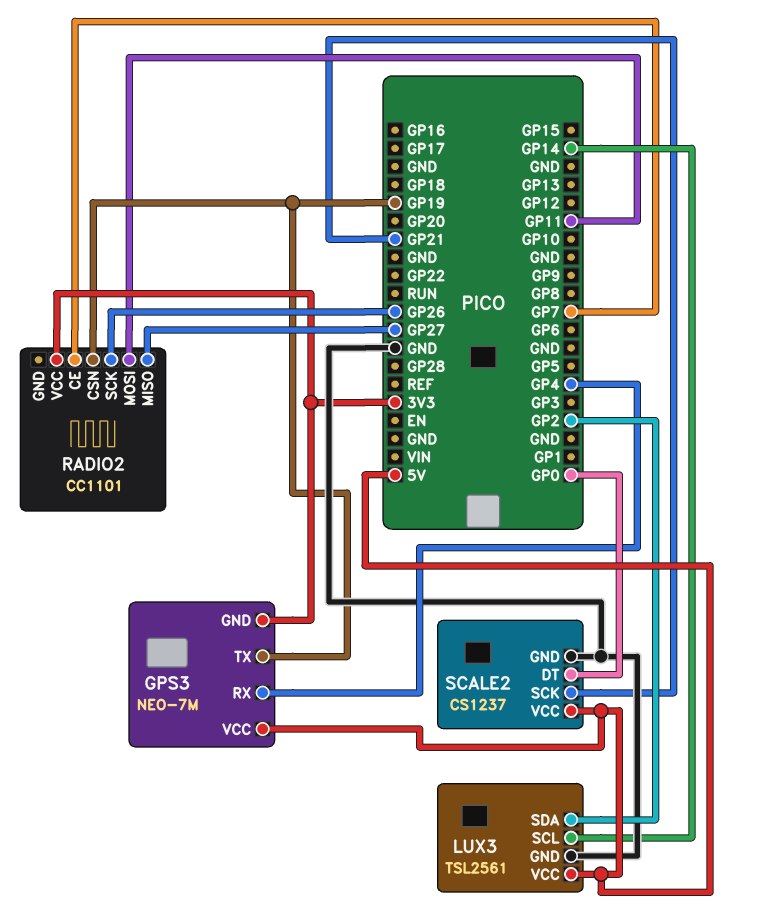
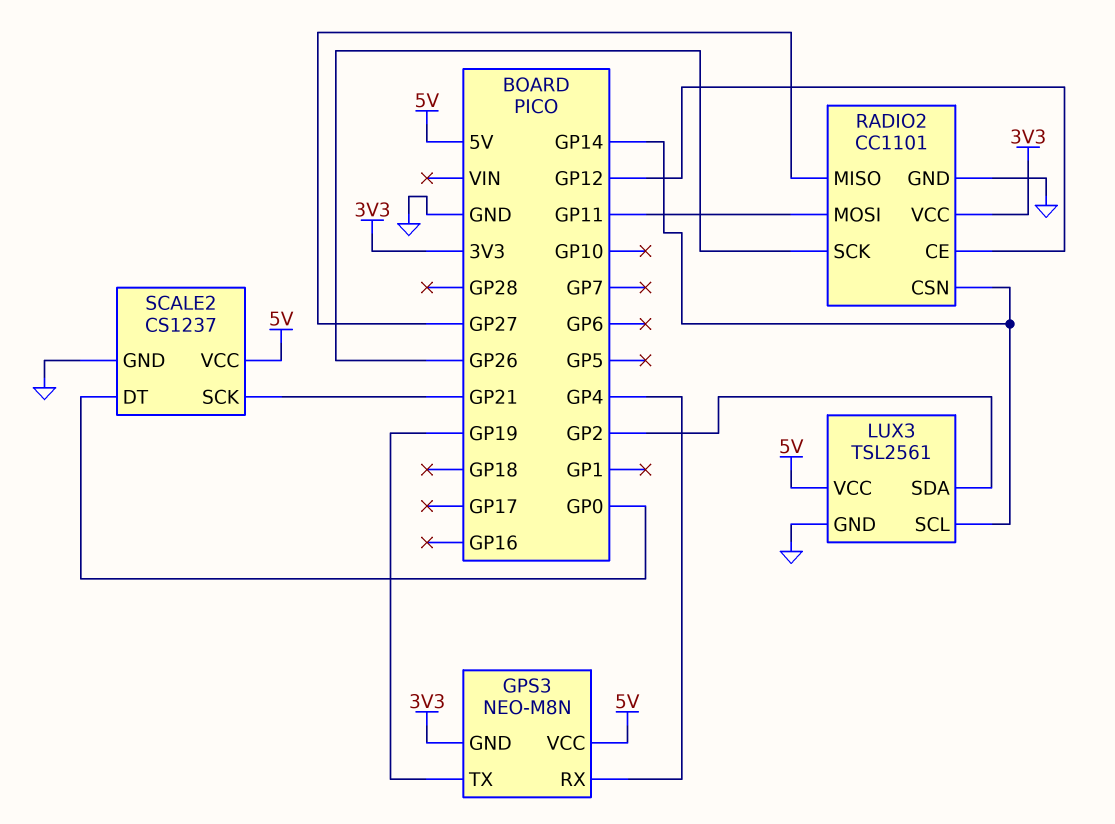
GPS3: NEO-7M -> NEO-M8N
RADIO2 pin CE: GP7 -> GP12
RADIO2 pin CSN: GP19 -> GP14
RADIO2 pin GND: none -> GND

